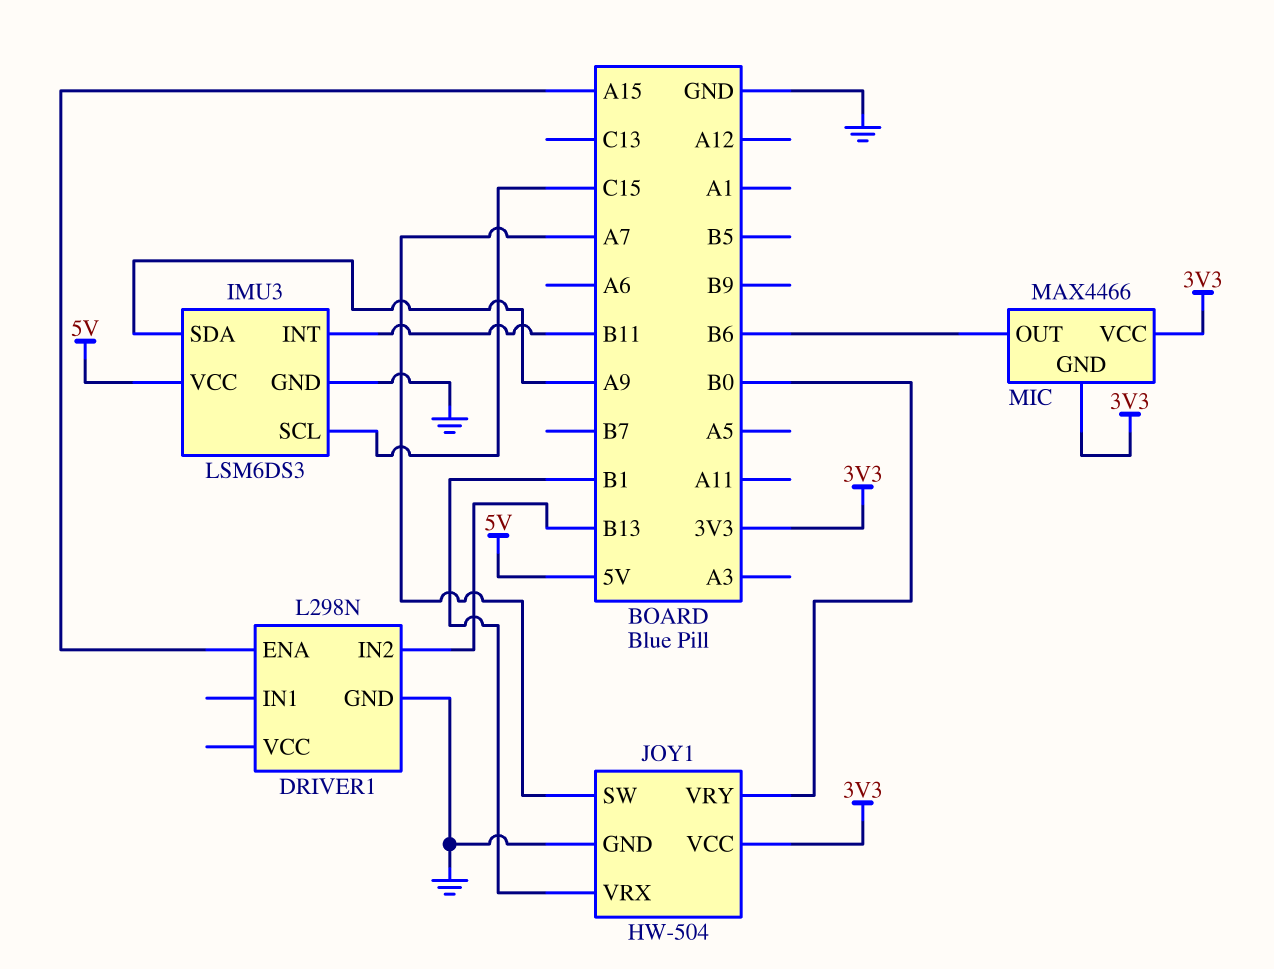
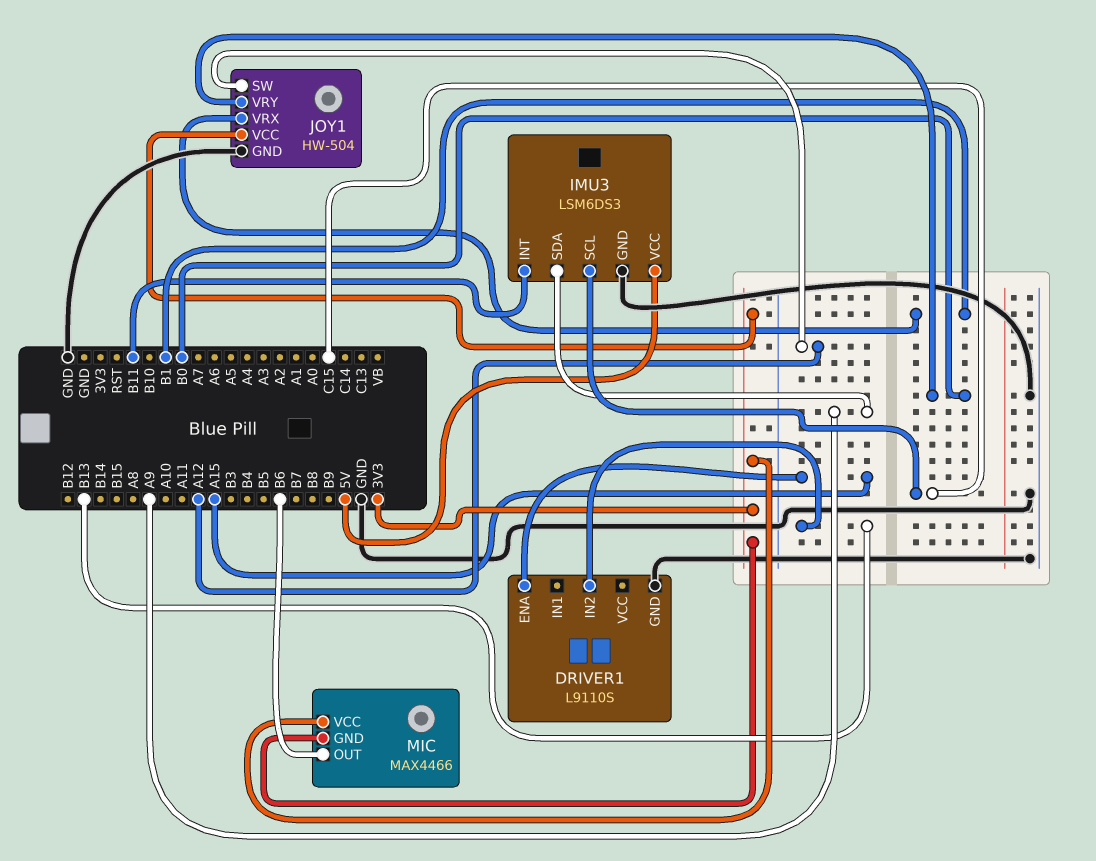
DRIVER1: L298N -> L9110S
JOY1 pin SW: A7 -> A12

